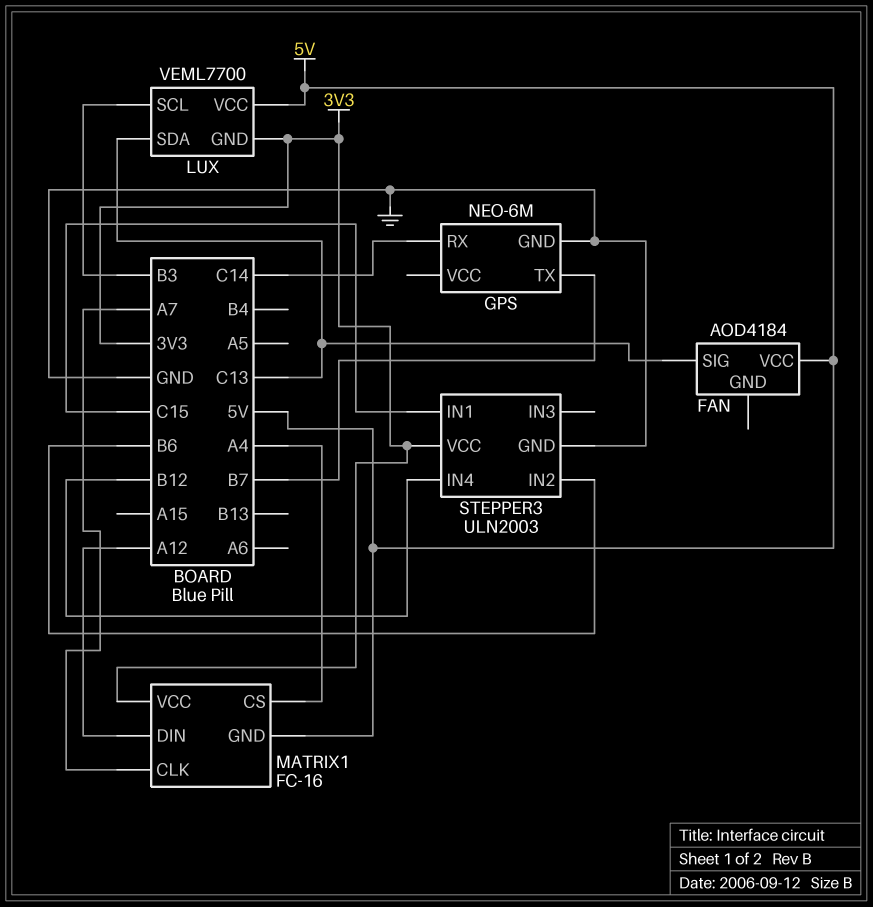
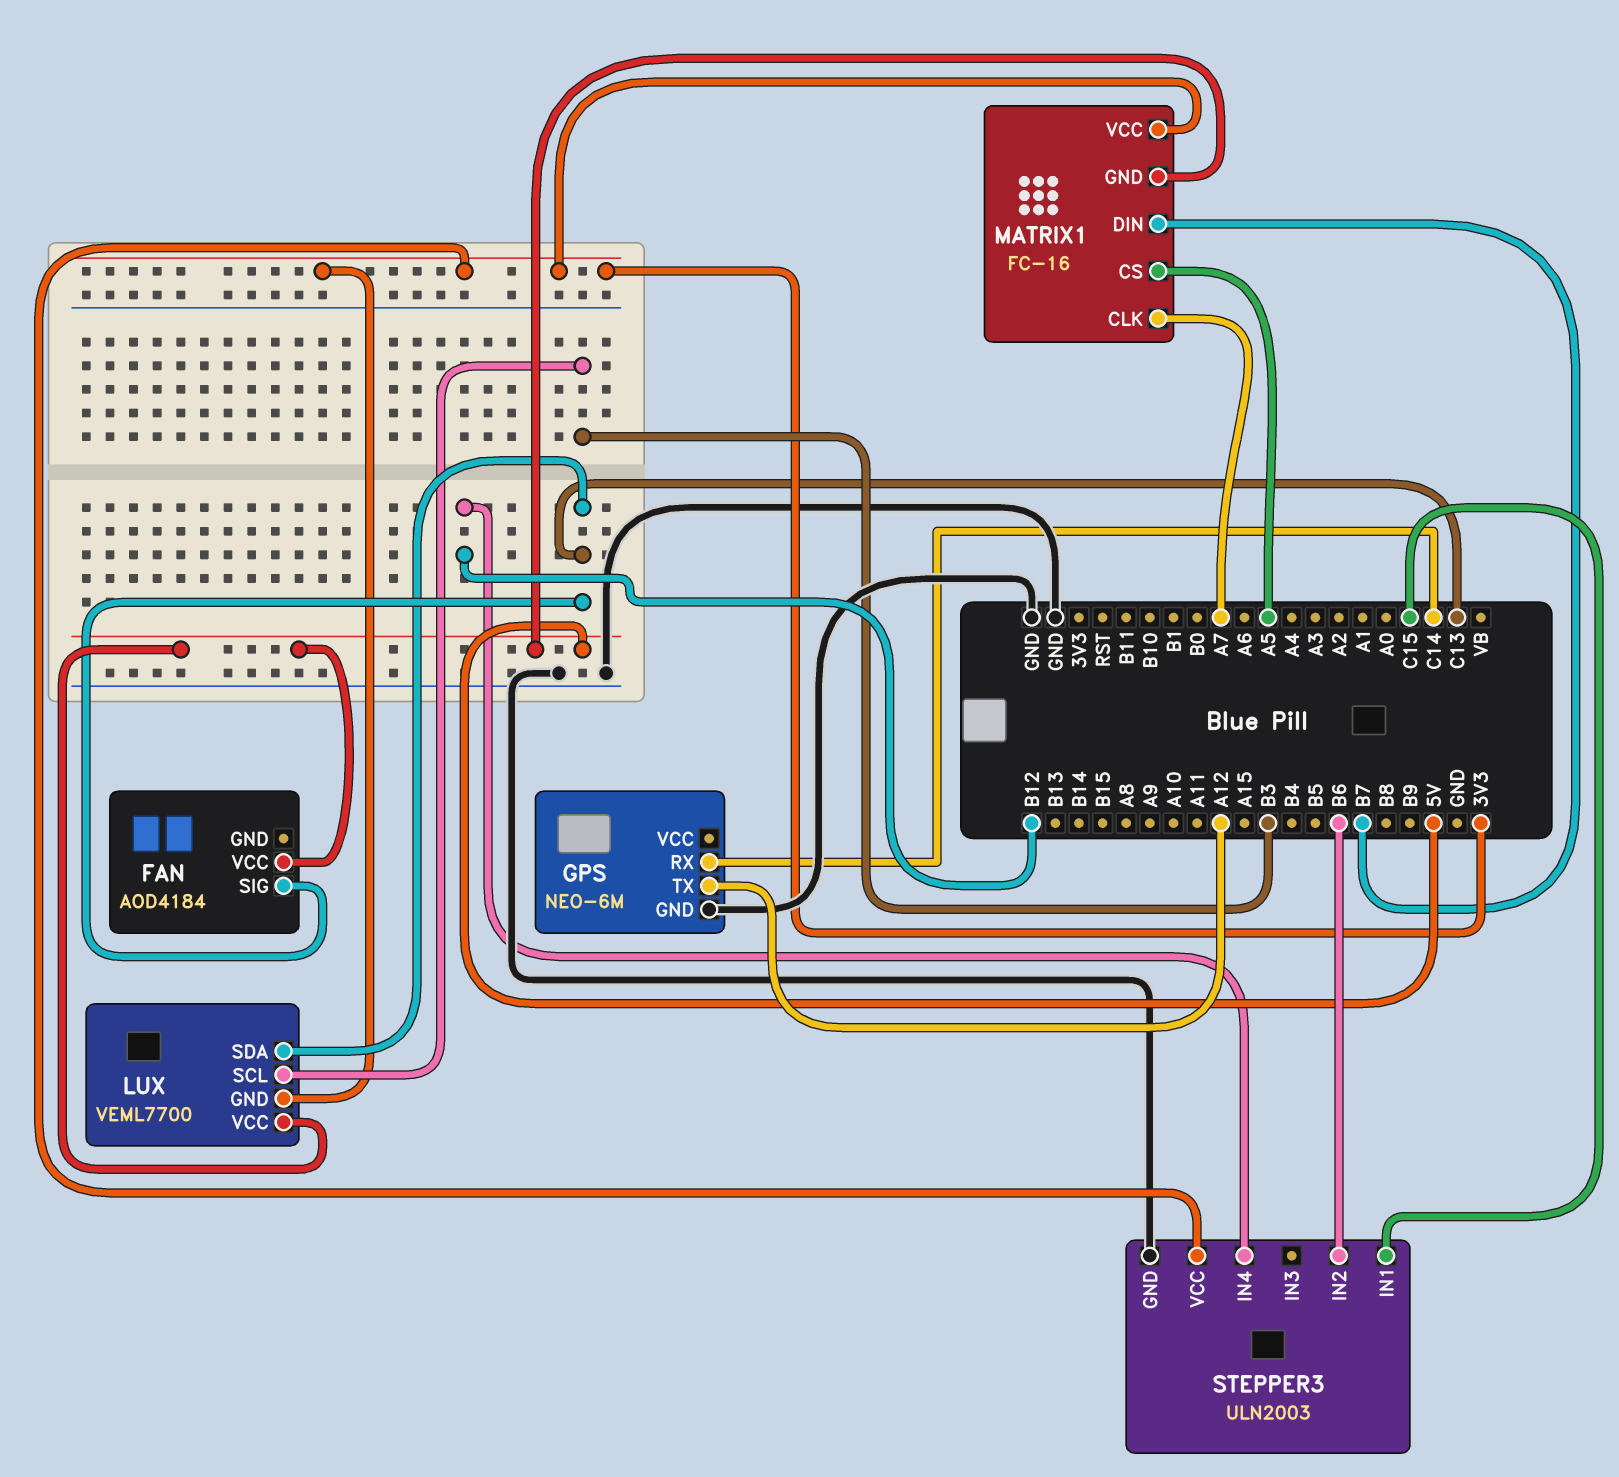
GPS pin TX: B7 -> A12
MATRIX1 pin CS: A4 -> A5
MATRIX1 pin DIN: A12 -> B7

